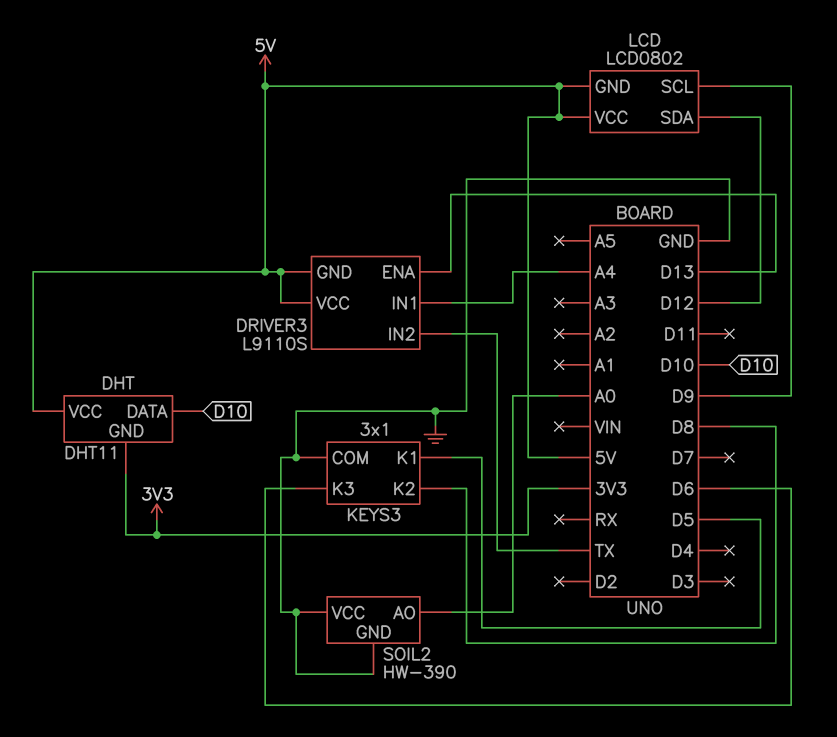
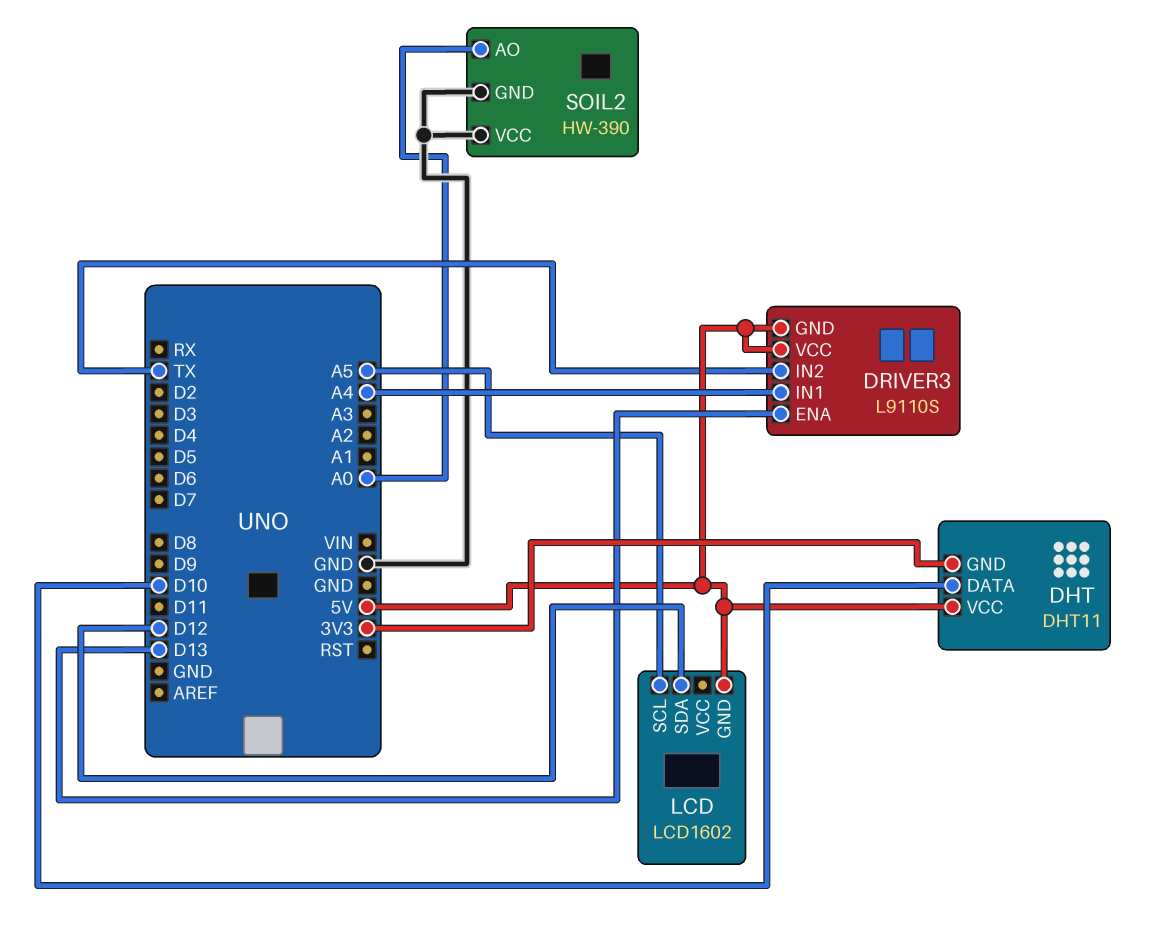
KEYS3: 3x1 -> none
KEYS3 pin COM: GND -> none
KEYS3 pin K1: D5 -> none
KEYS3 pin K2: D8 -> none
KEYS3 pin K3: D6 -> none
LCD: LCD0802 -> LCD1602
LCD pin SCL: D9 -> A5
LCD pin VCC: 5V -> none

